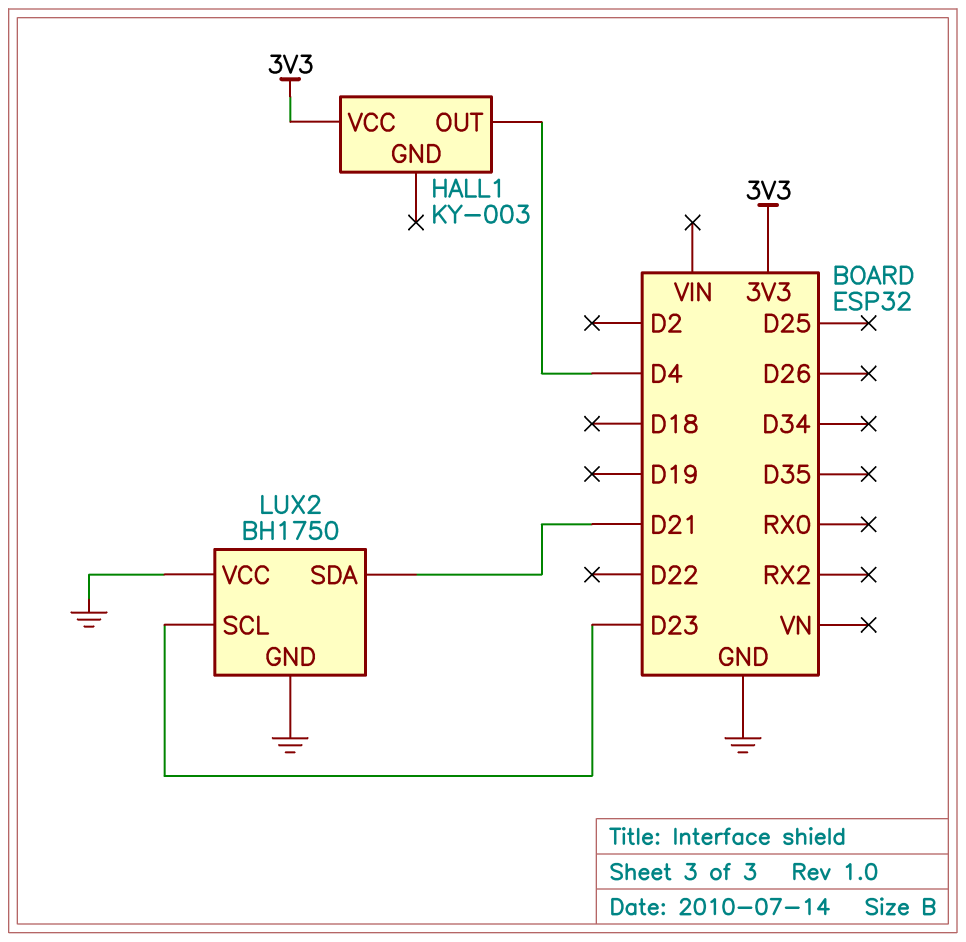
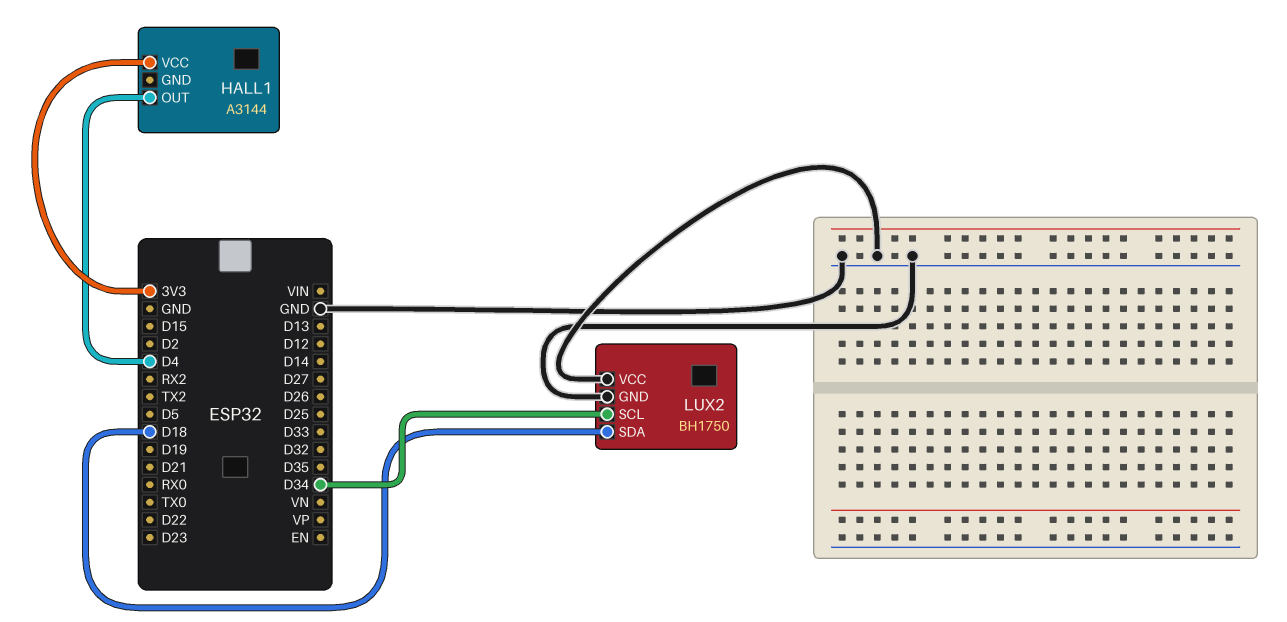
HALL1: KY-003 -> A3144
LUX2 pin SCL: D23 -> D34
LUX2 pin SDA: D21 -> D18

